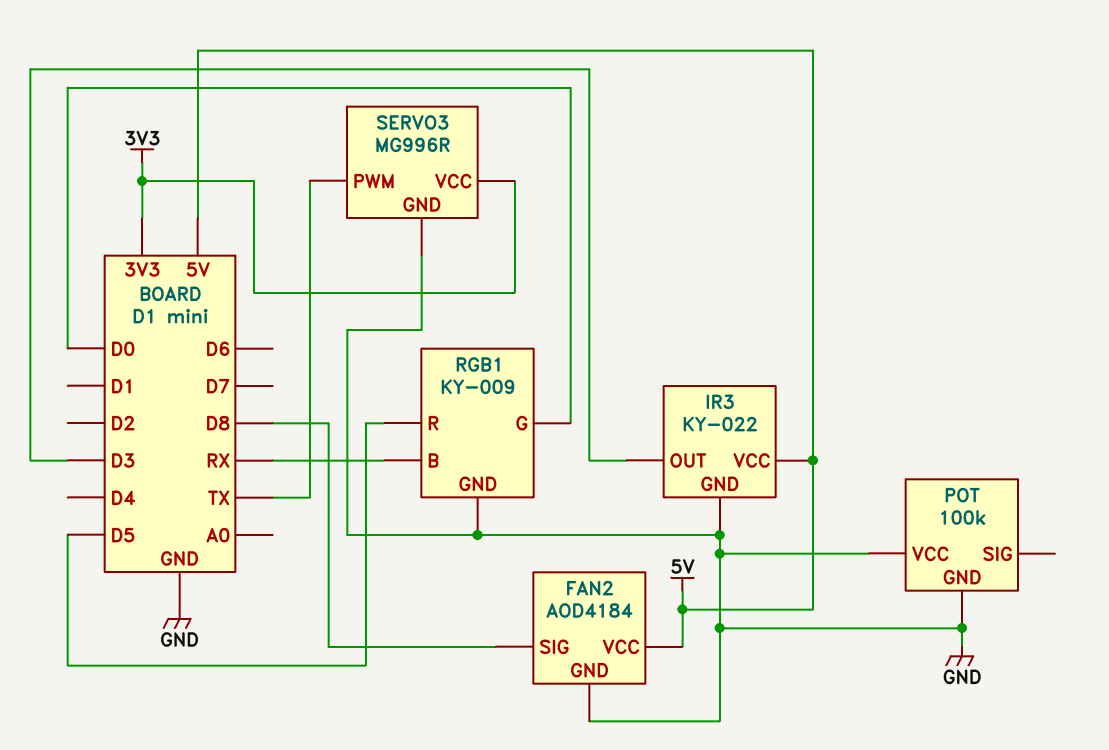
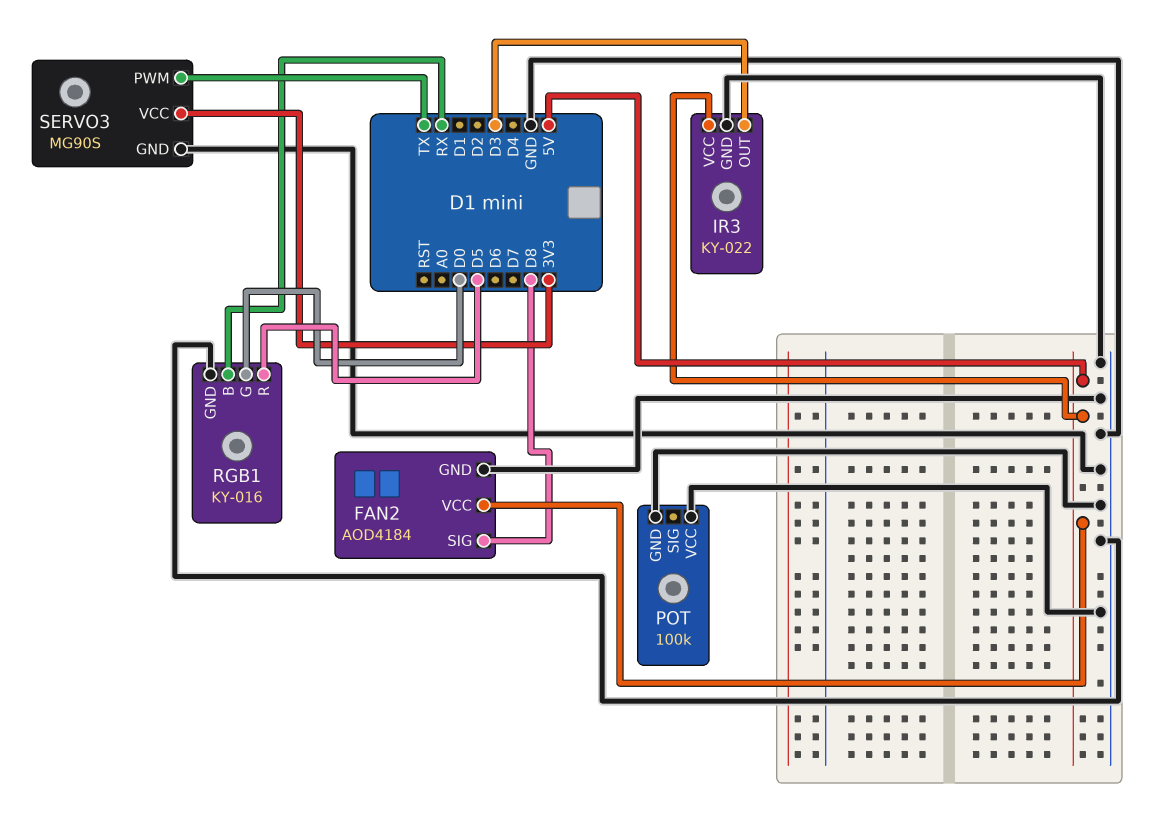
RGB1: KY-009 -> KY-016
SERVO3: MG996R -> MG90S

